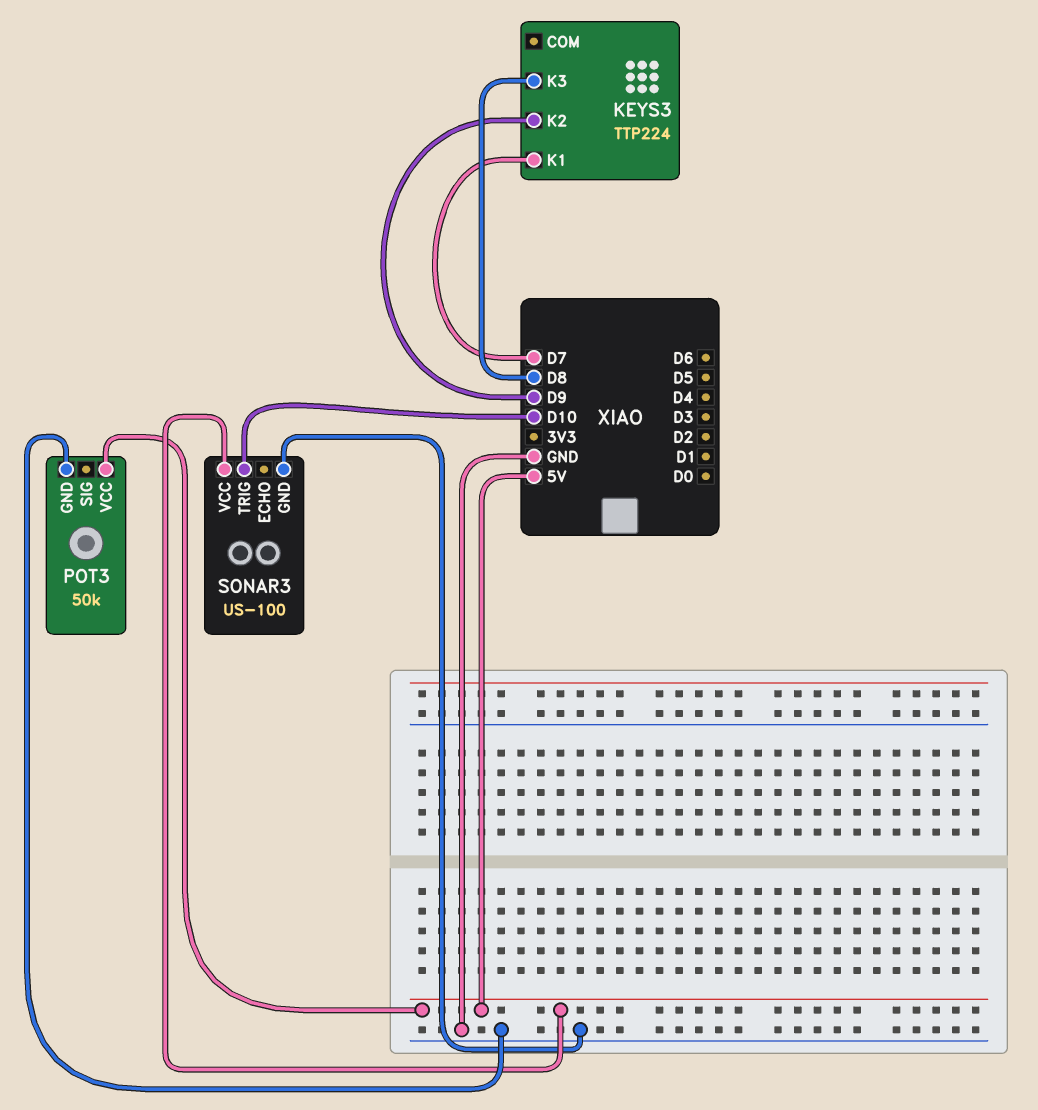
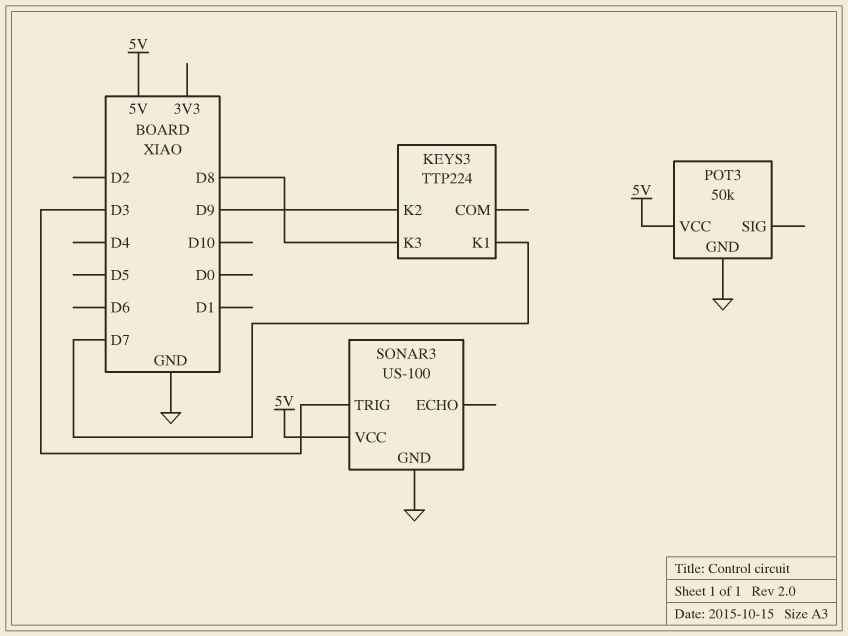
SONAR3 pin TRIG: D10 -> D3

